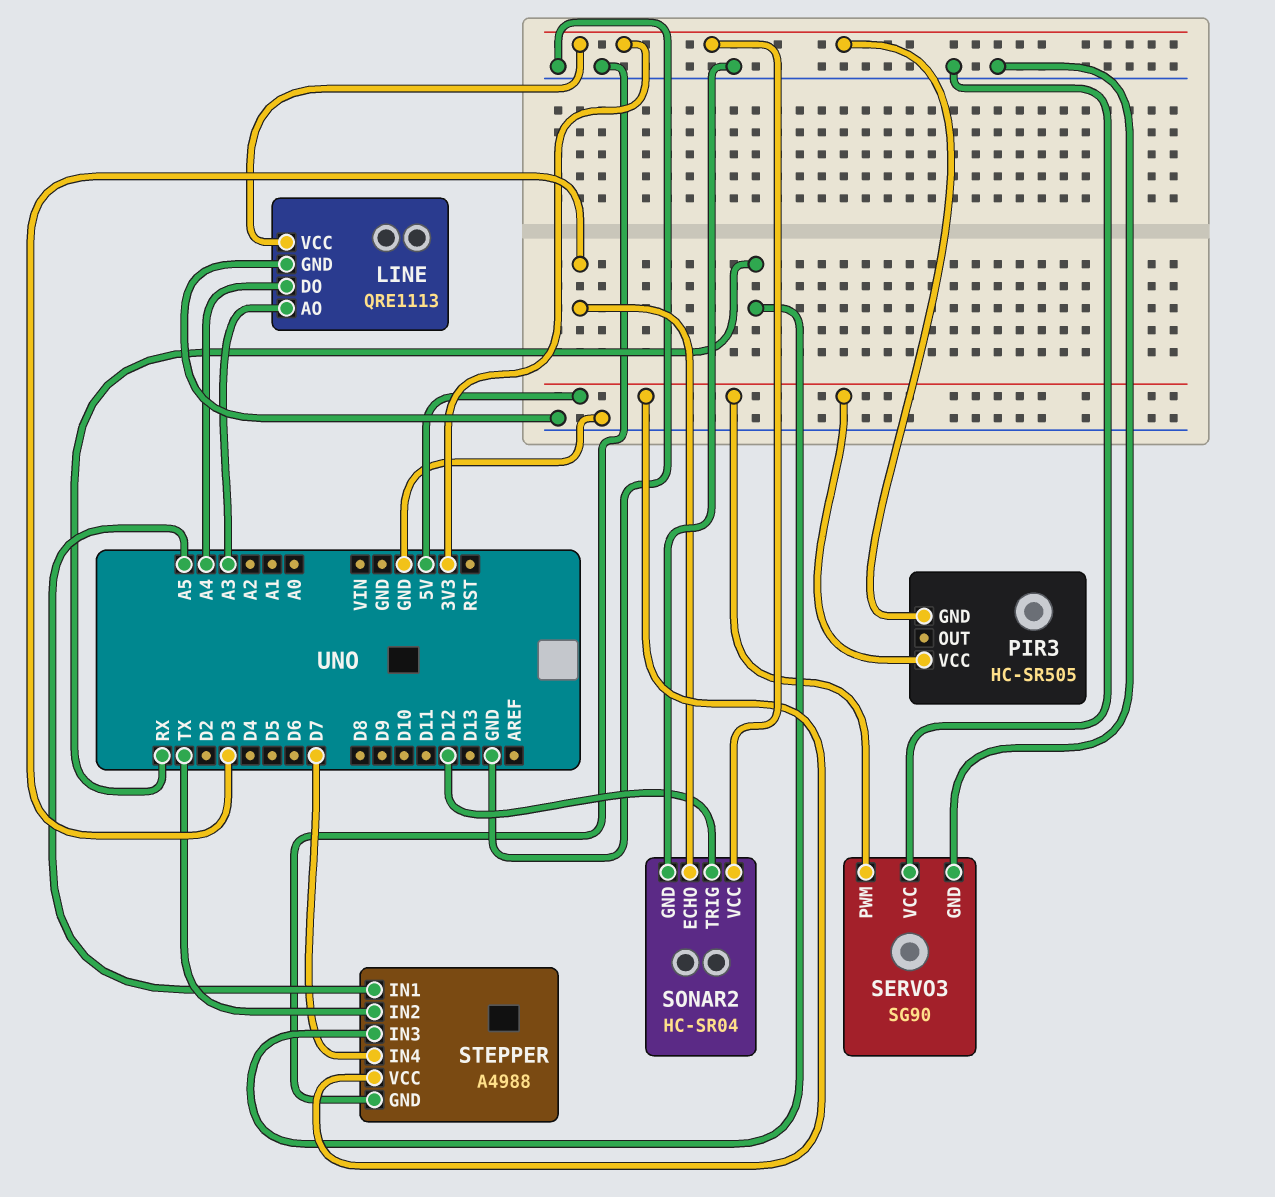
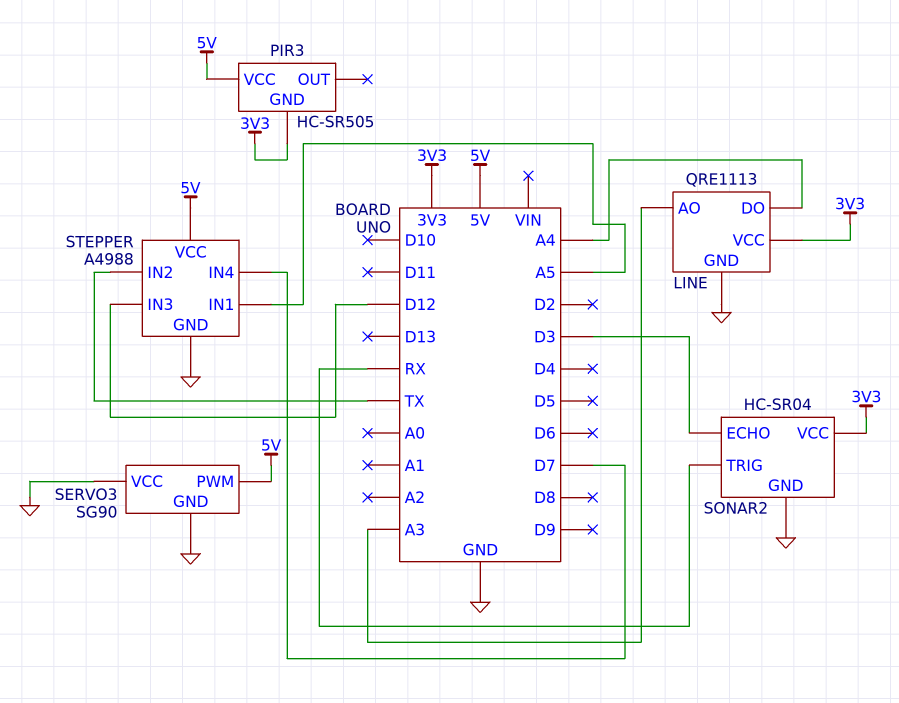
SONAR2 pin TRIG: D12 -> RX
STEPPER pin IN3: RX -> D12

